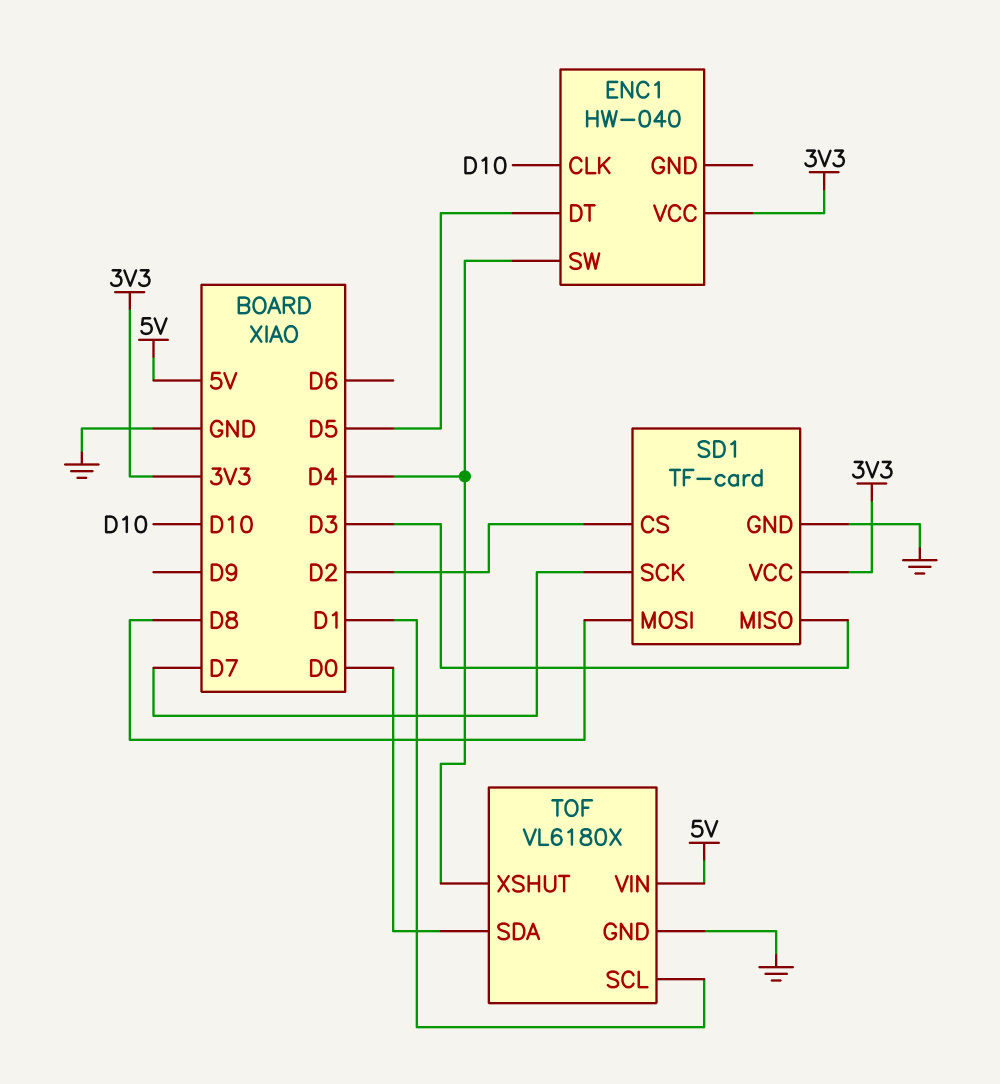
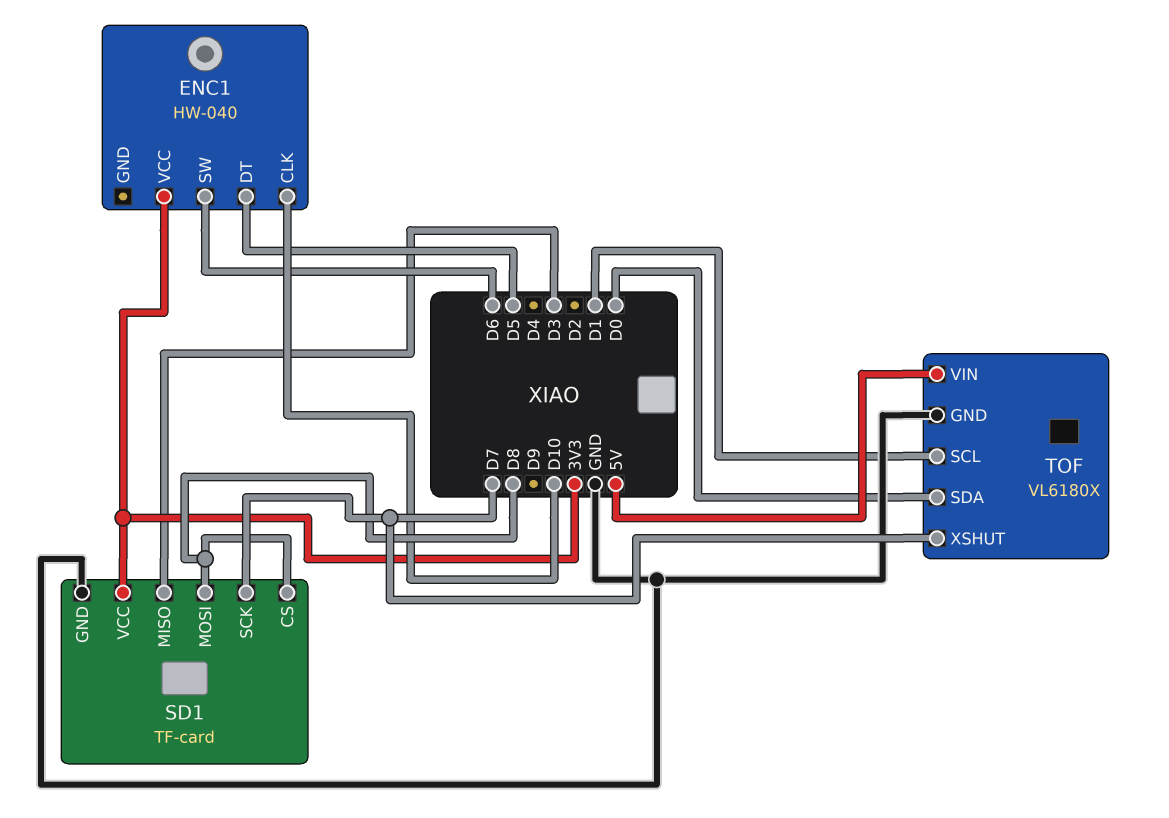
ENC1 pin SW: D4 -> D6
SD1 pin CS: D2 -> D8
TOF pin XSHUT: D4 -> D7

